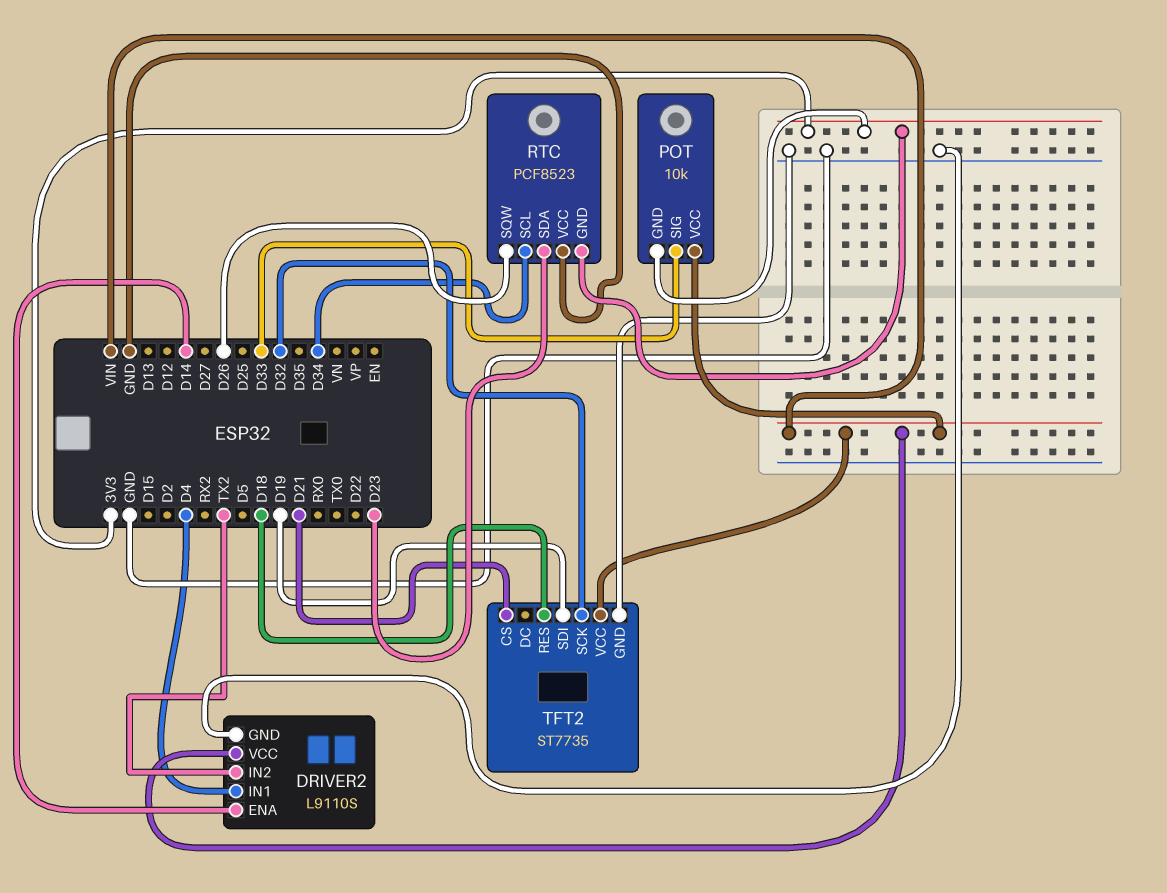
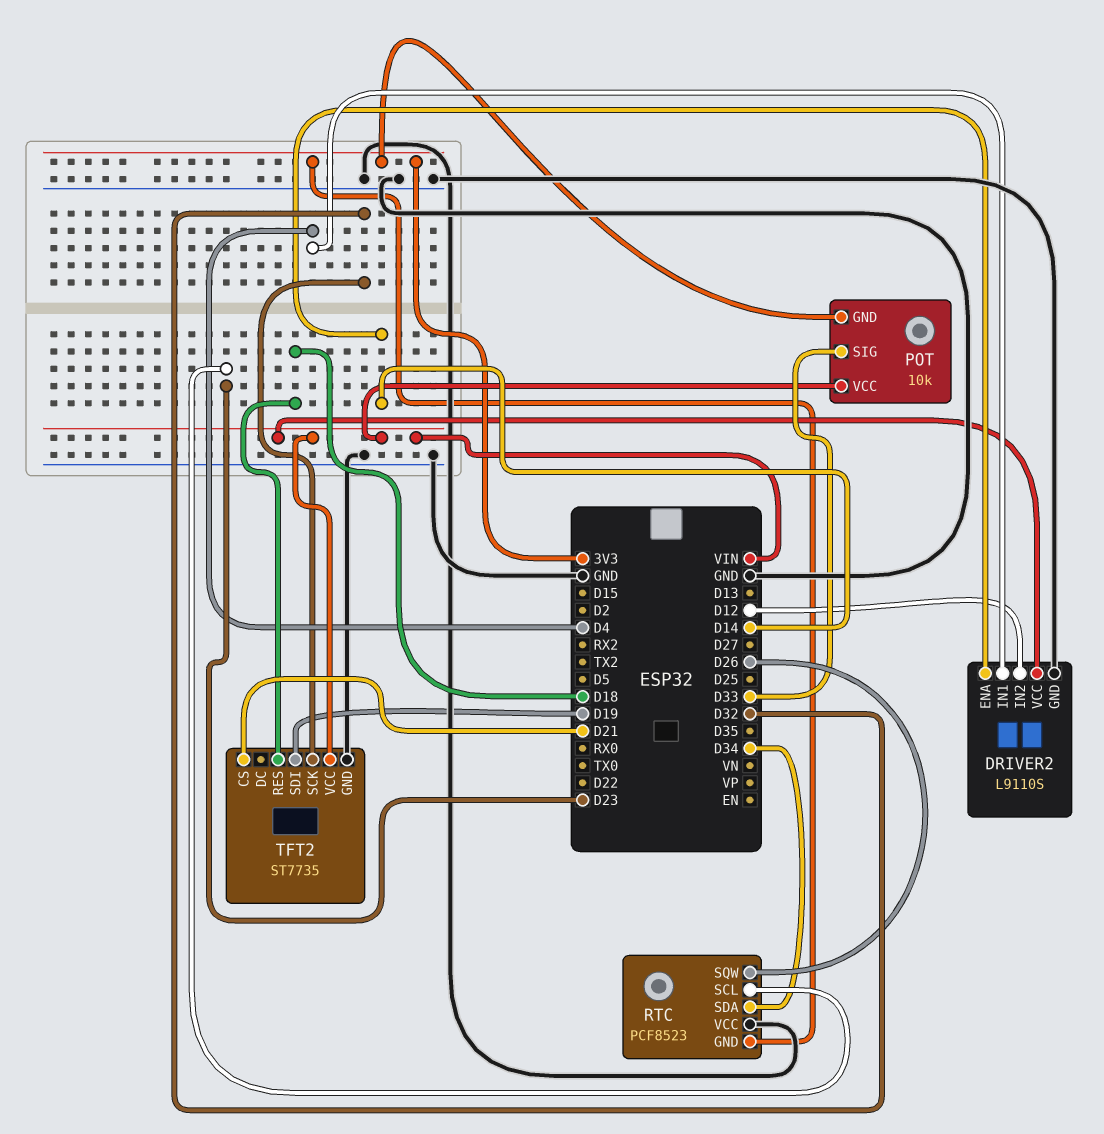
DRIVER2 pin IN2: TX2 -> D12
RTC pin SCL: D34 -> D23
RTC pin SDA: D23 -> D34

